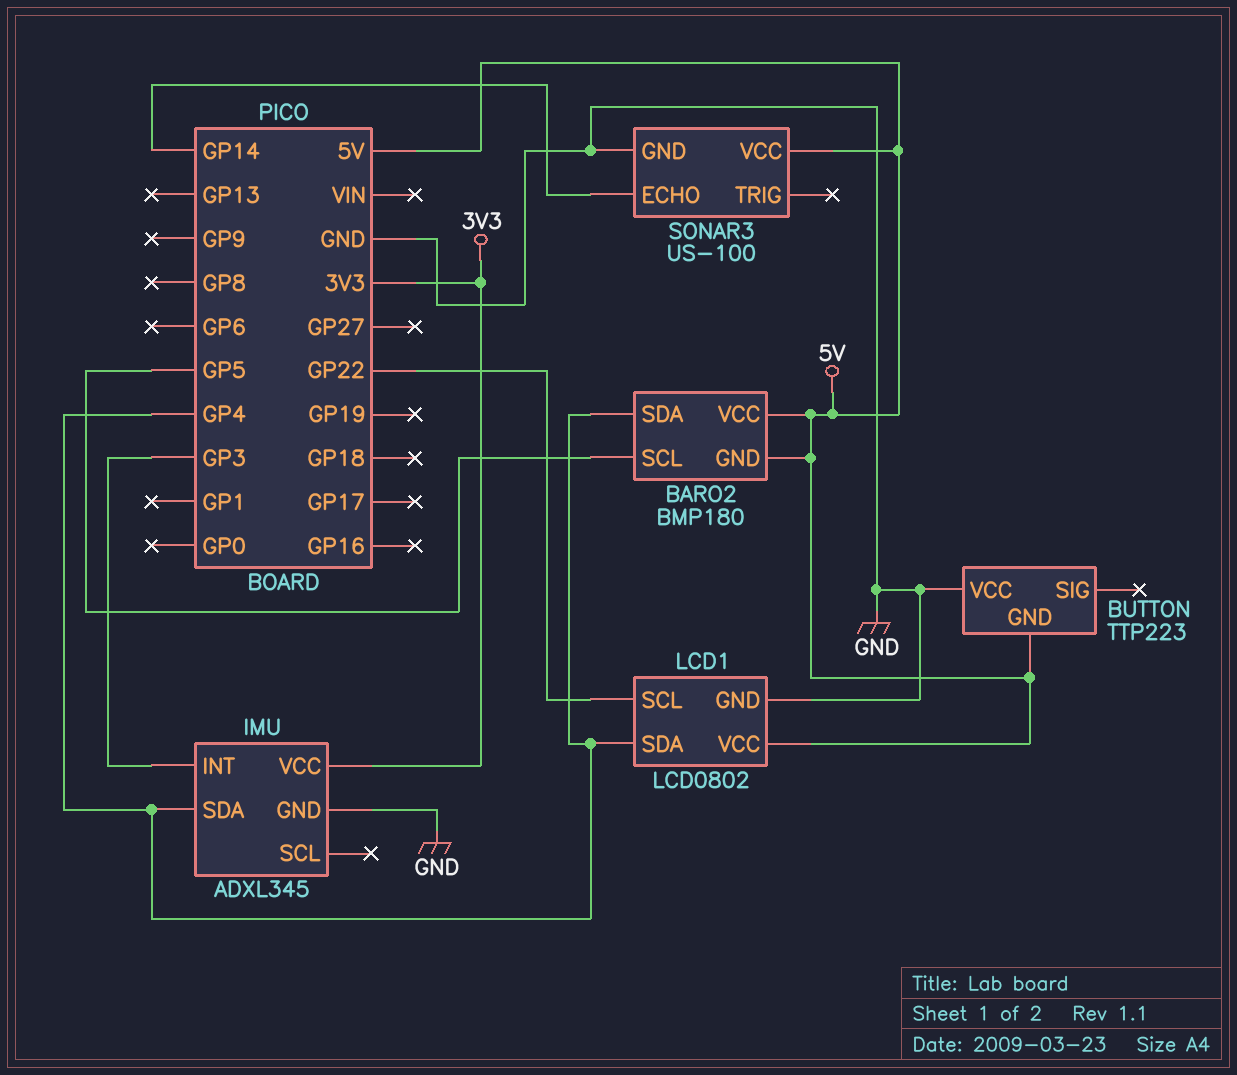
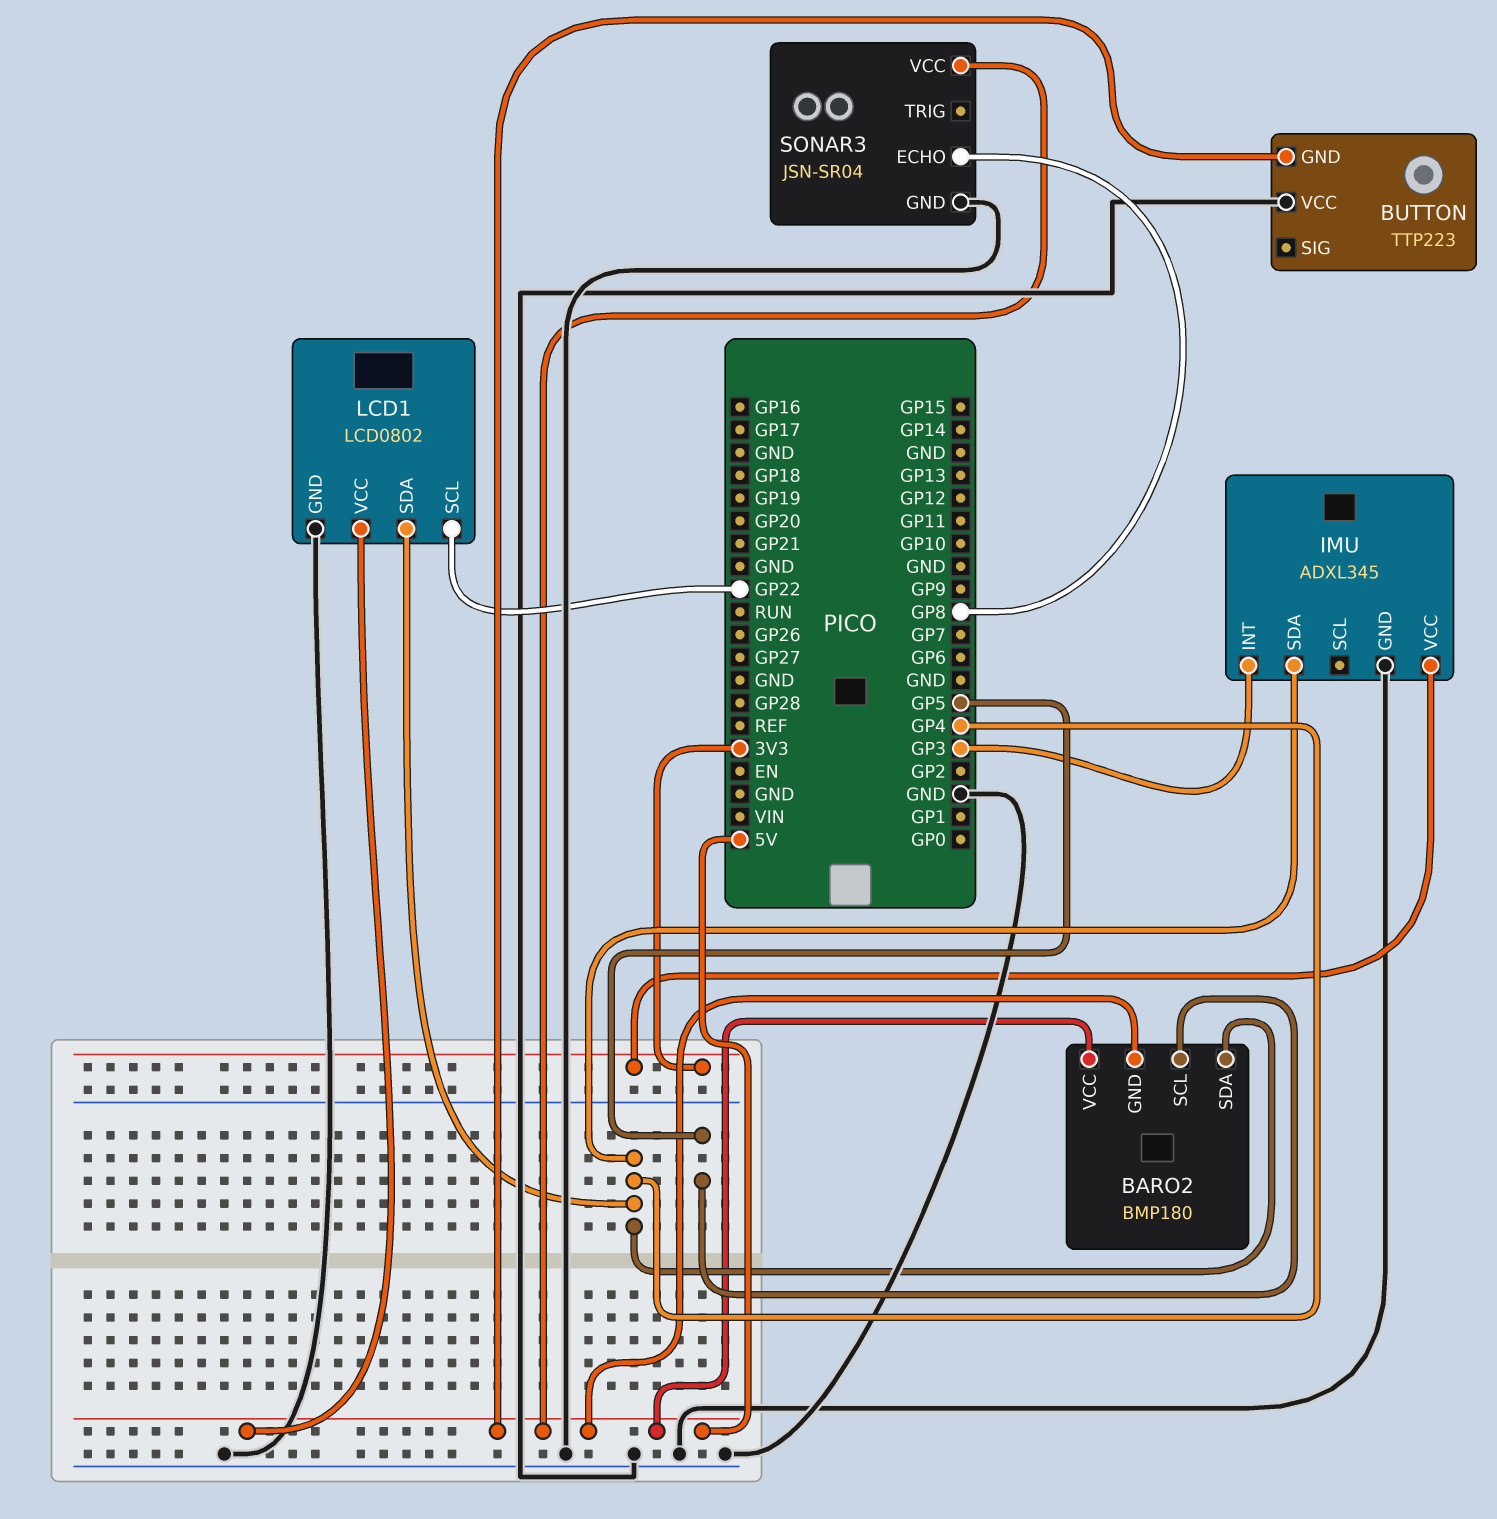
SONAR3: US-100 -> JSN-SR04
SONAR3 pin ECHO: GP14 -> GP8

